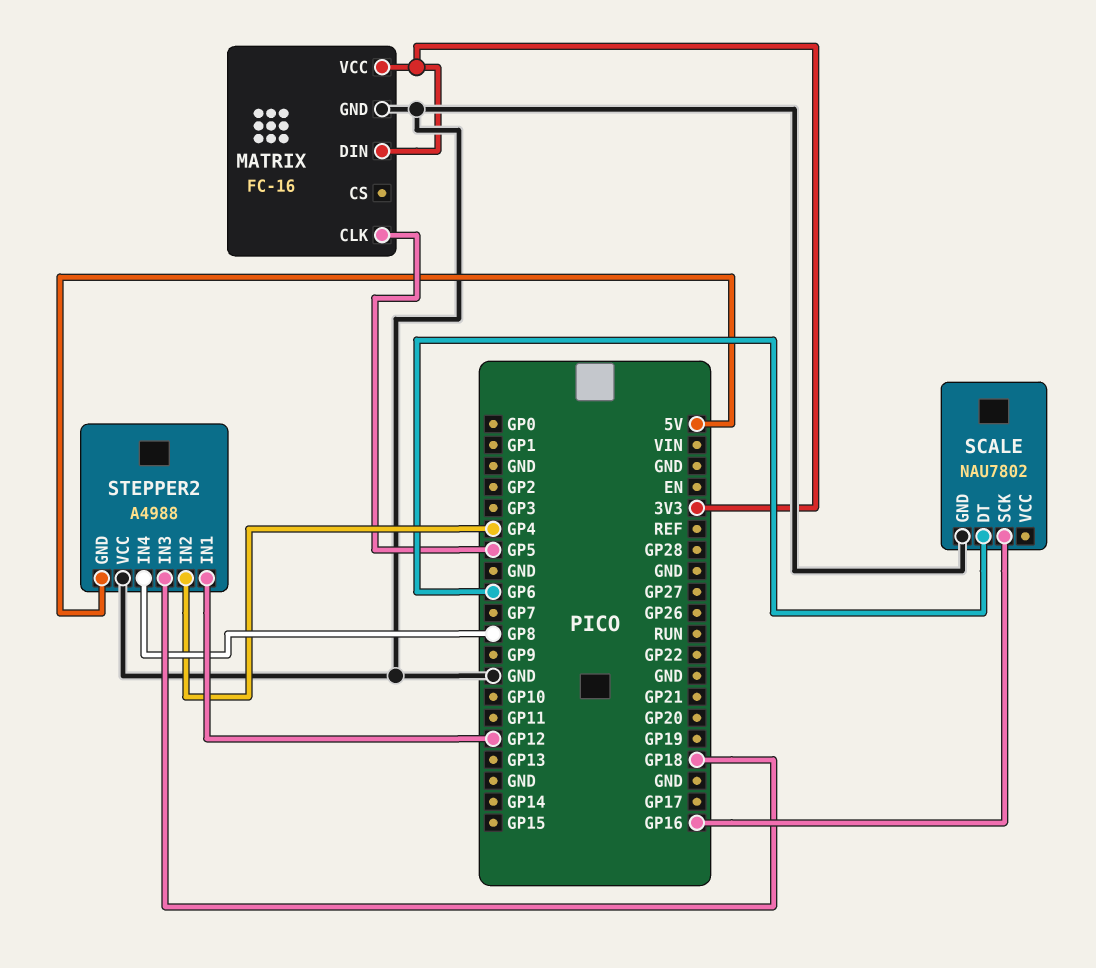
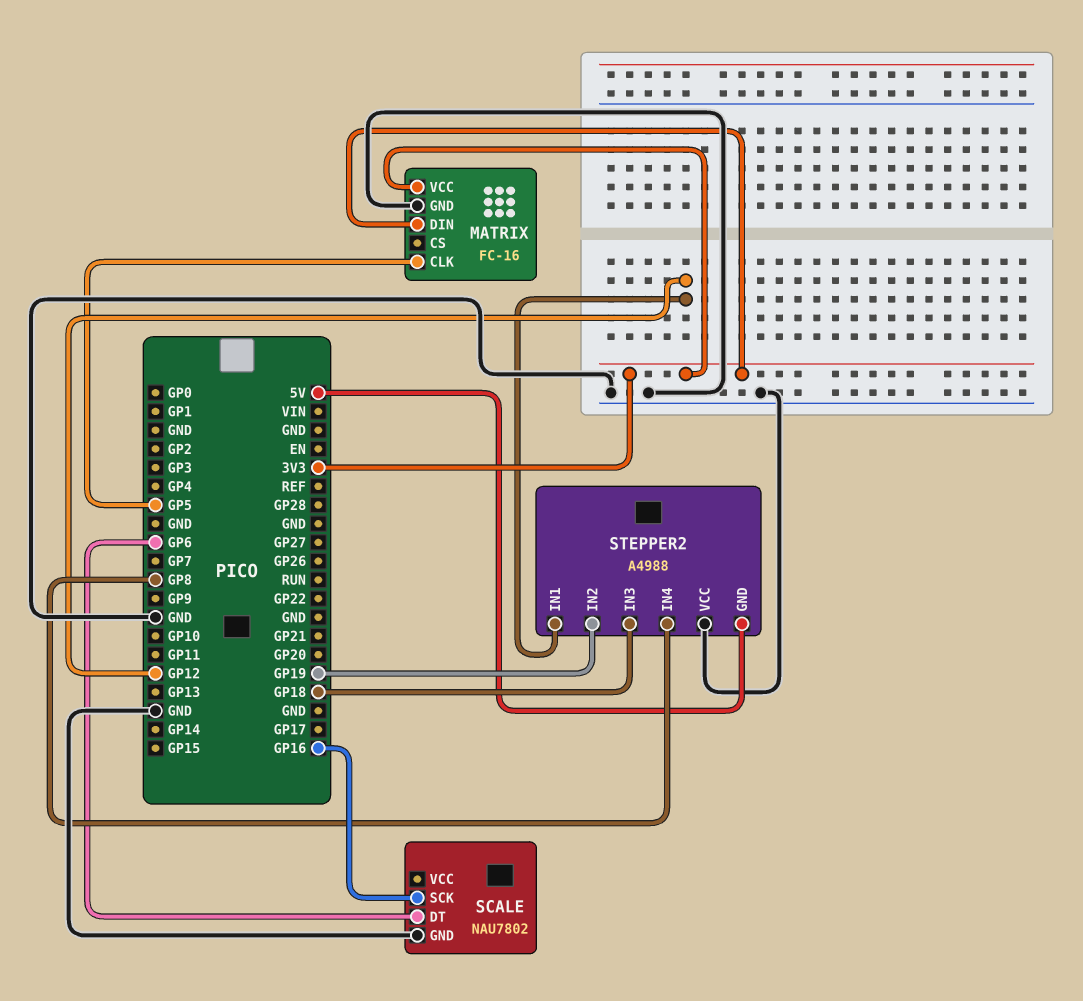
STEPPER2 pin IN2: GP4 -> GP19

